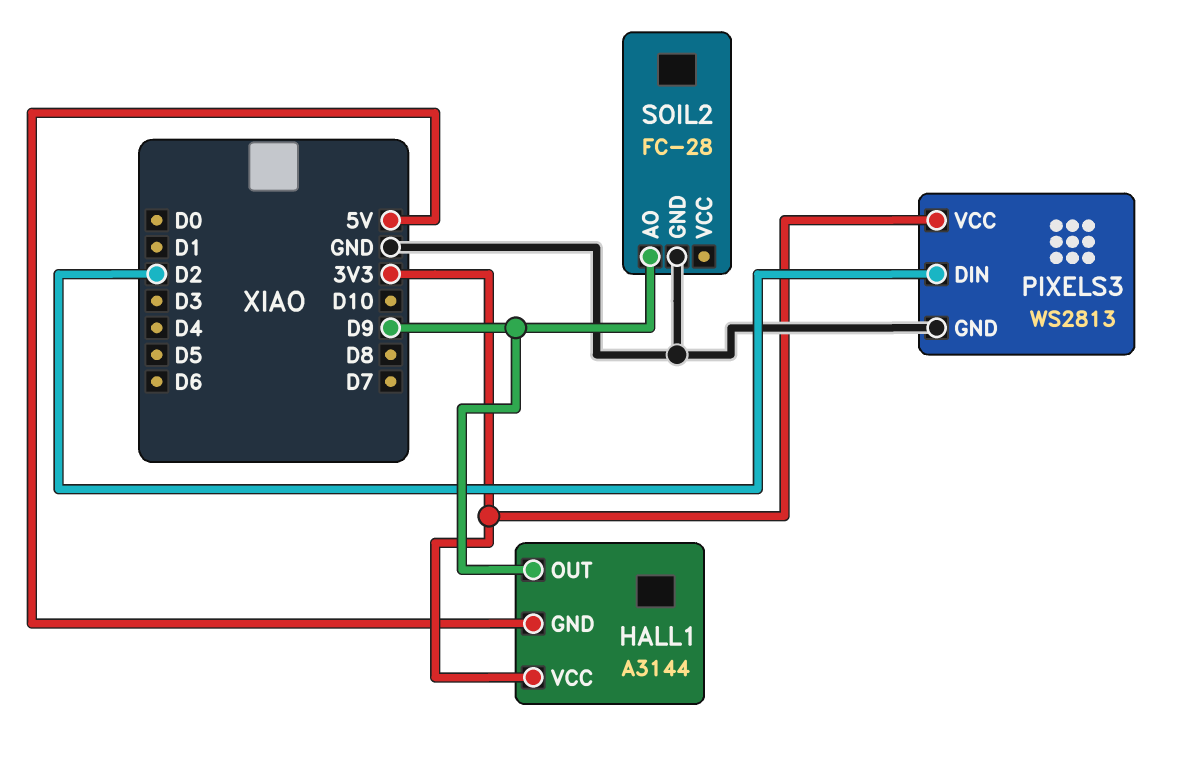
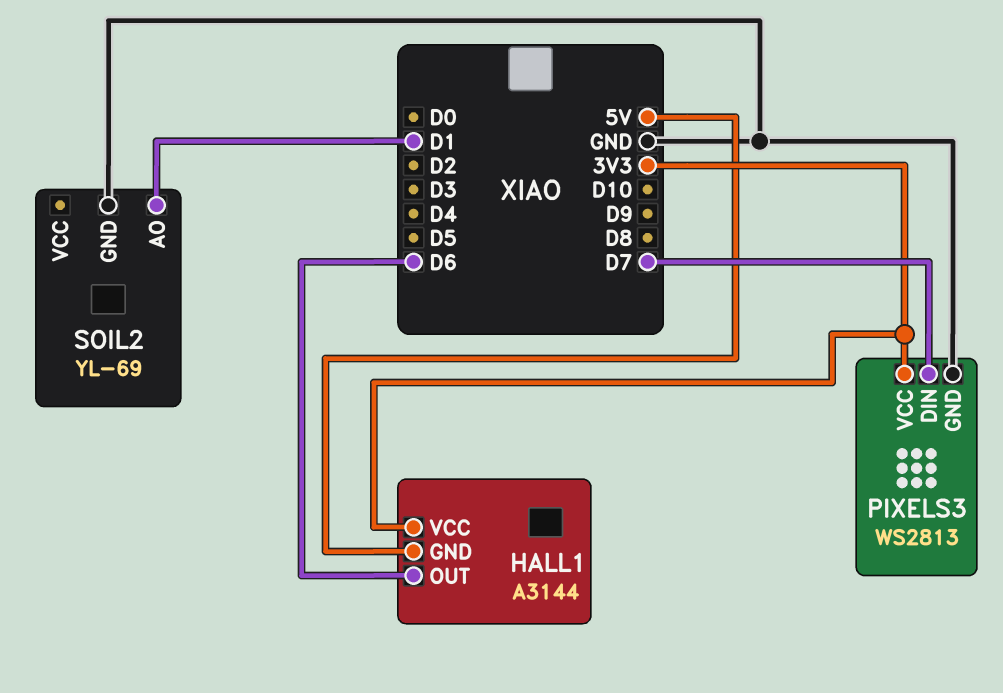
HALL1 pin OUT: D9 -> D6
PIXELS3 pin DIN: D2 -> D7
SOIL2: FC-28 -> YL-69
SOIL2 pin AO: D9 -> D1

